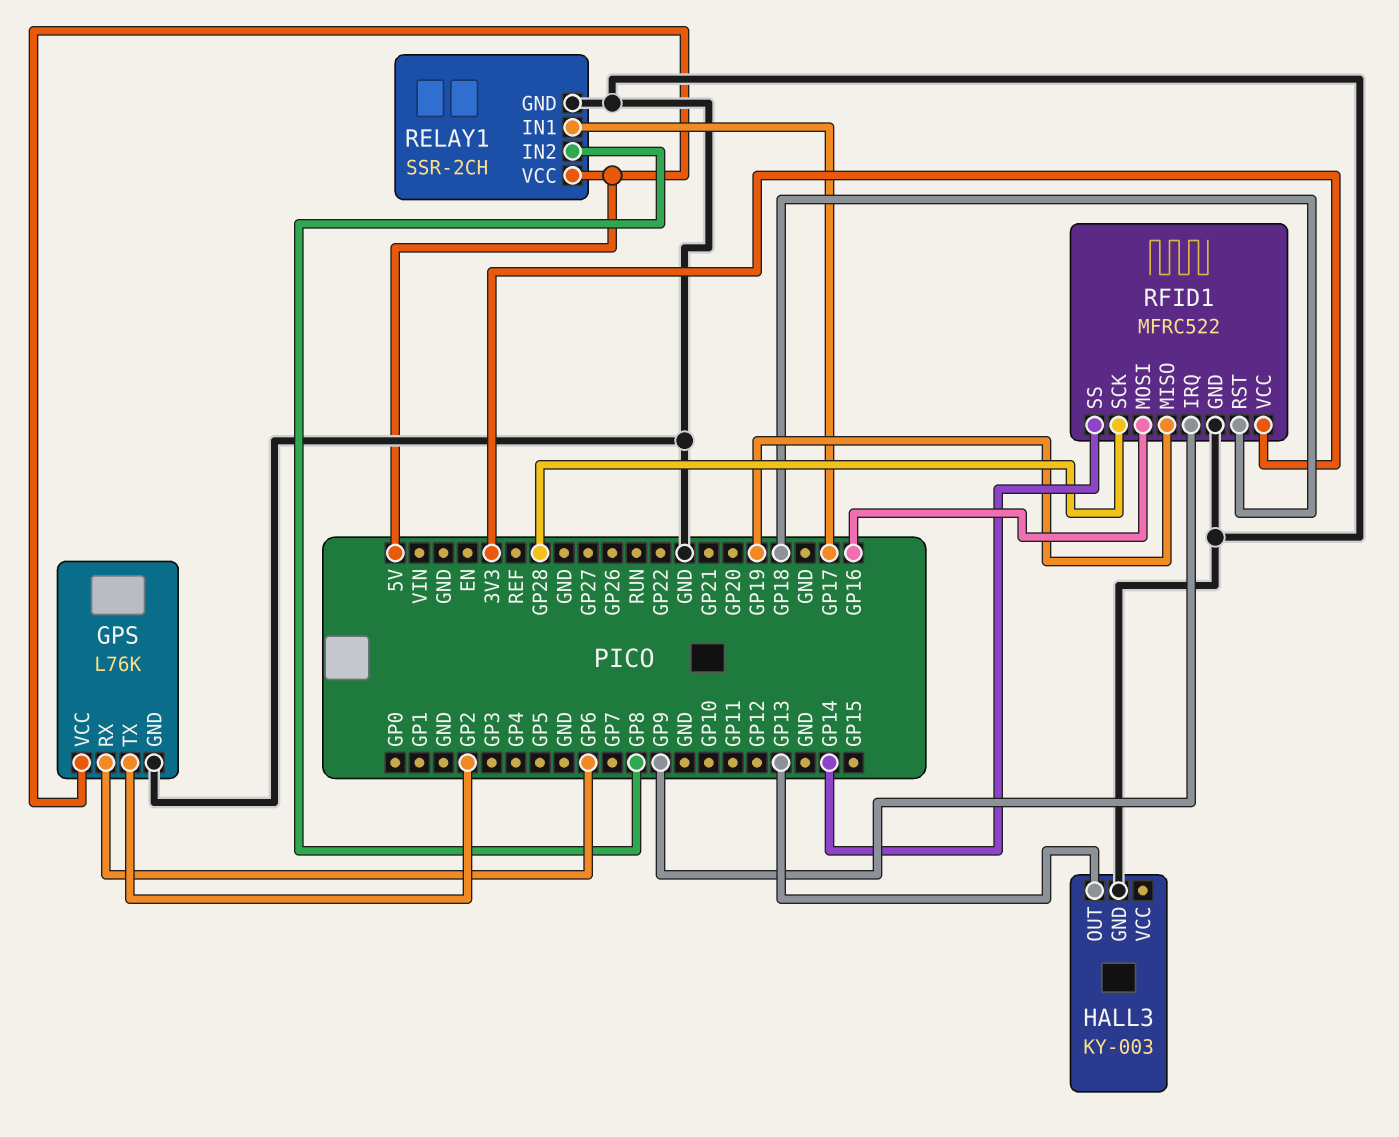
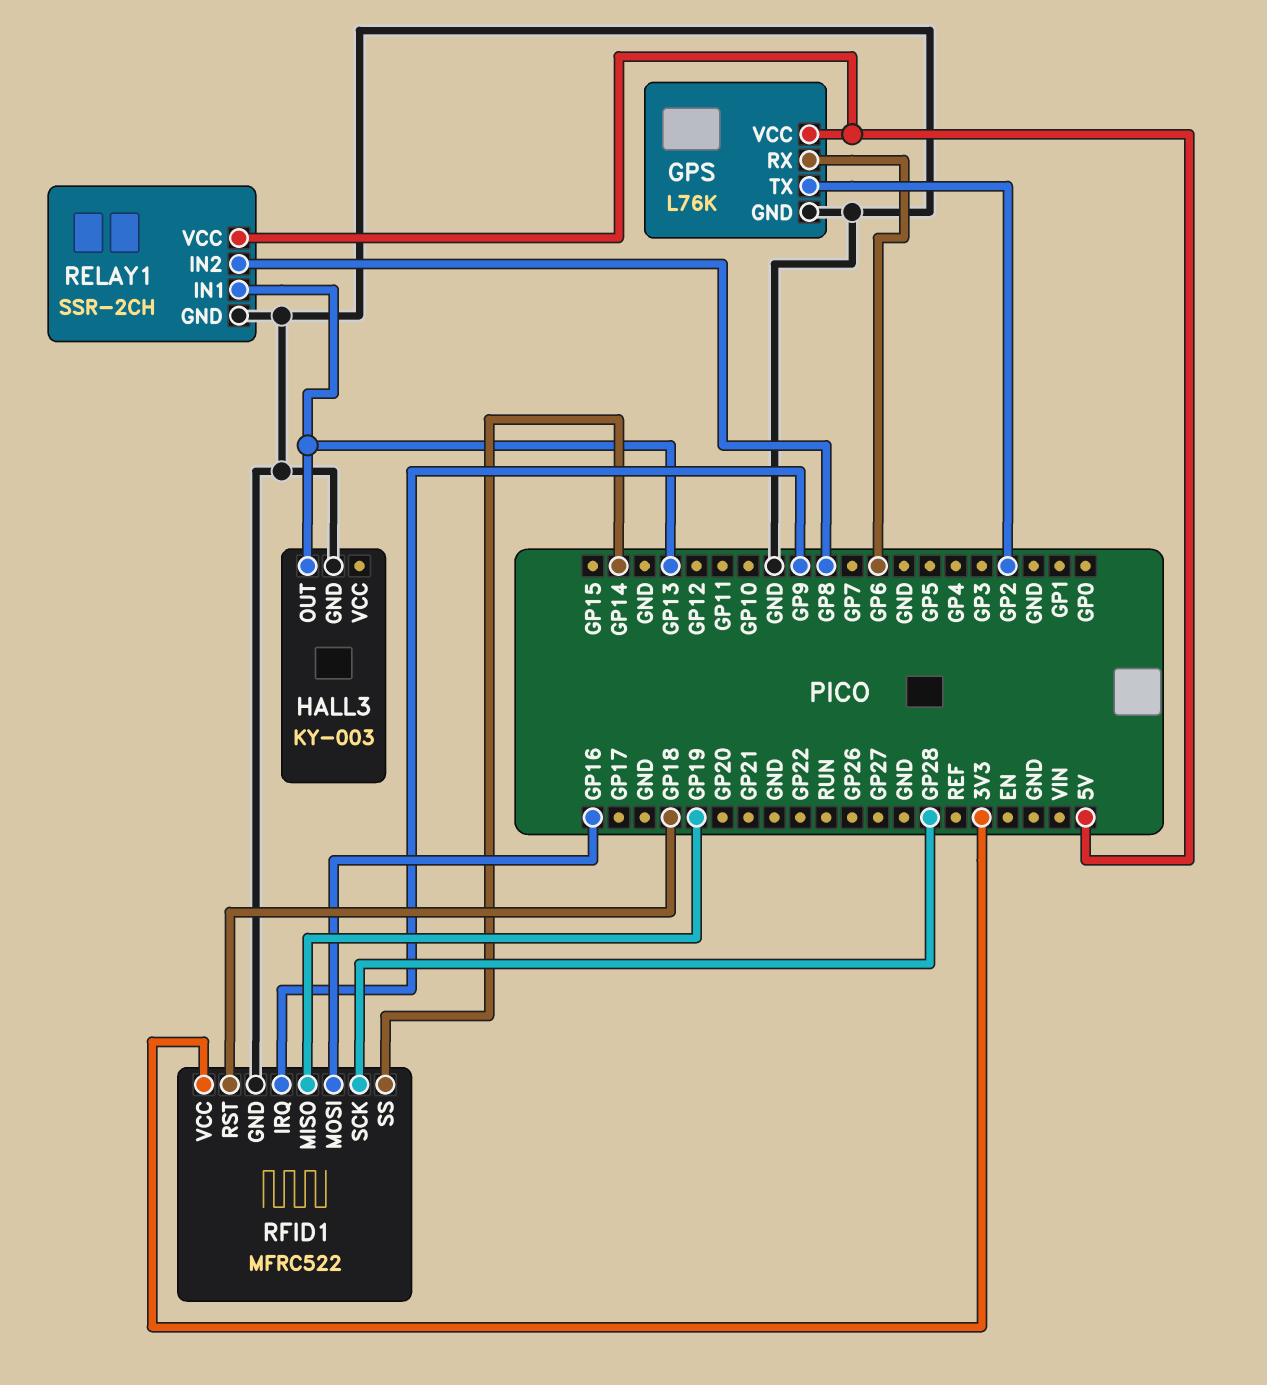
RELAY1 pin IN1: GP17 -> GP13

